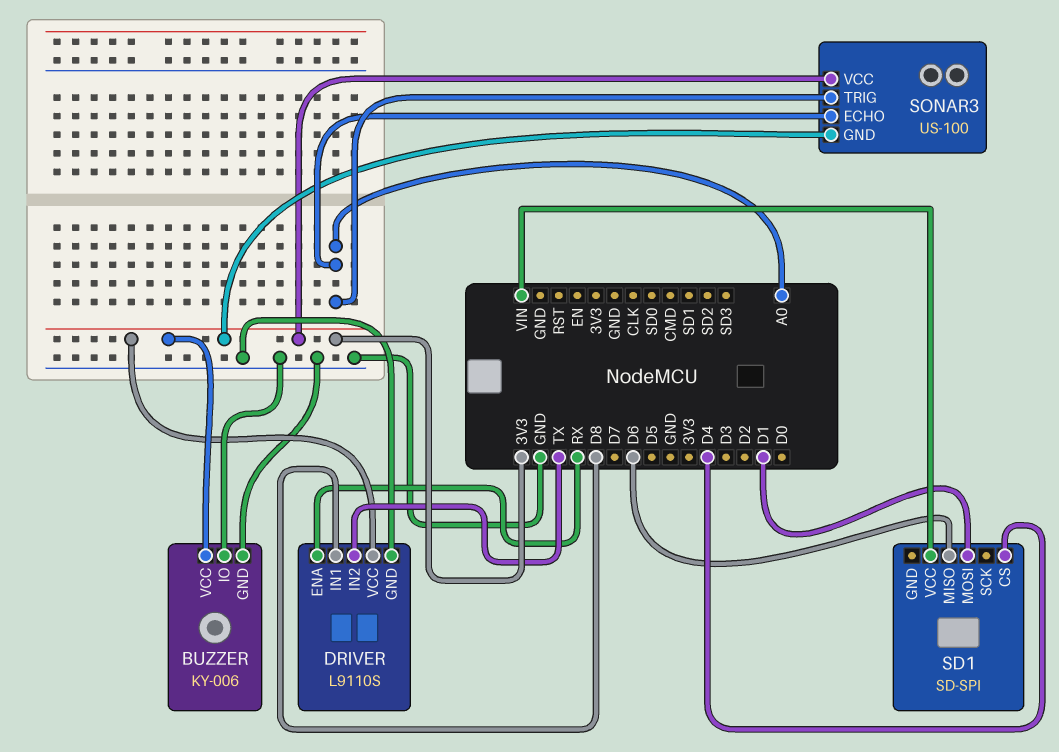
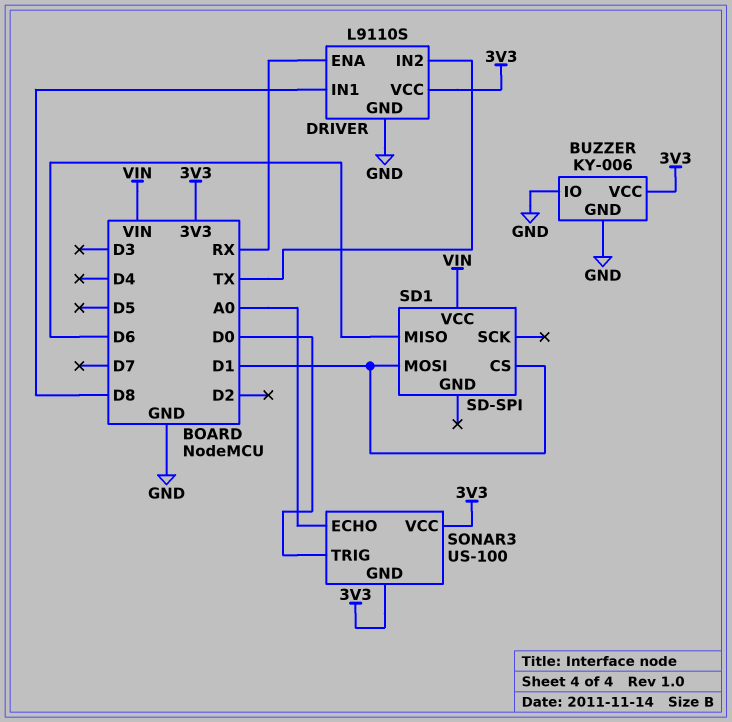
SD1 pin CS: D4 -> D1
SONAR3 pin TRIG: A0 -> D0

